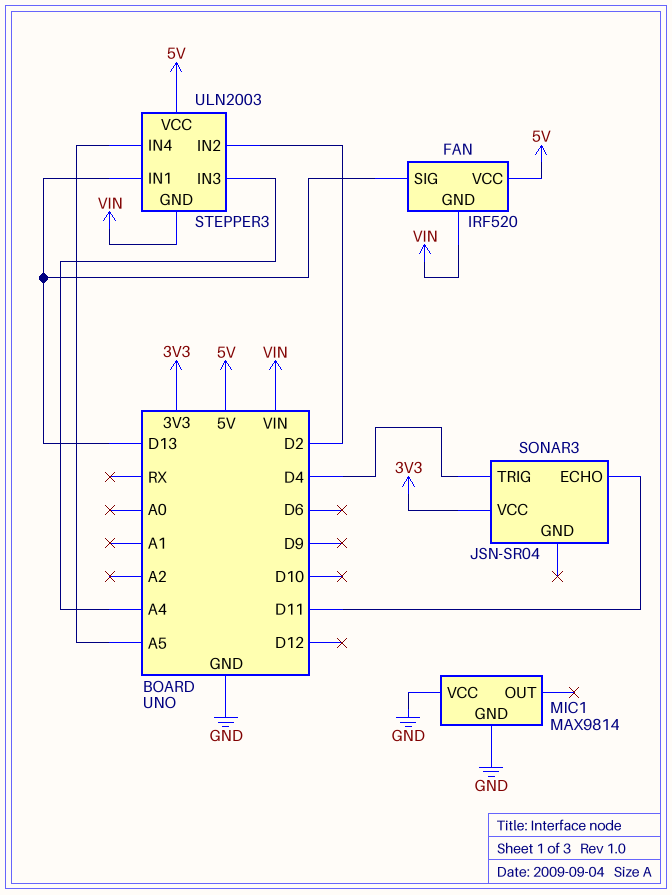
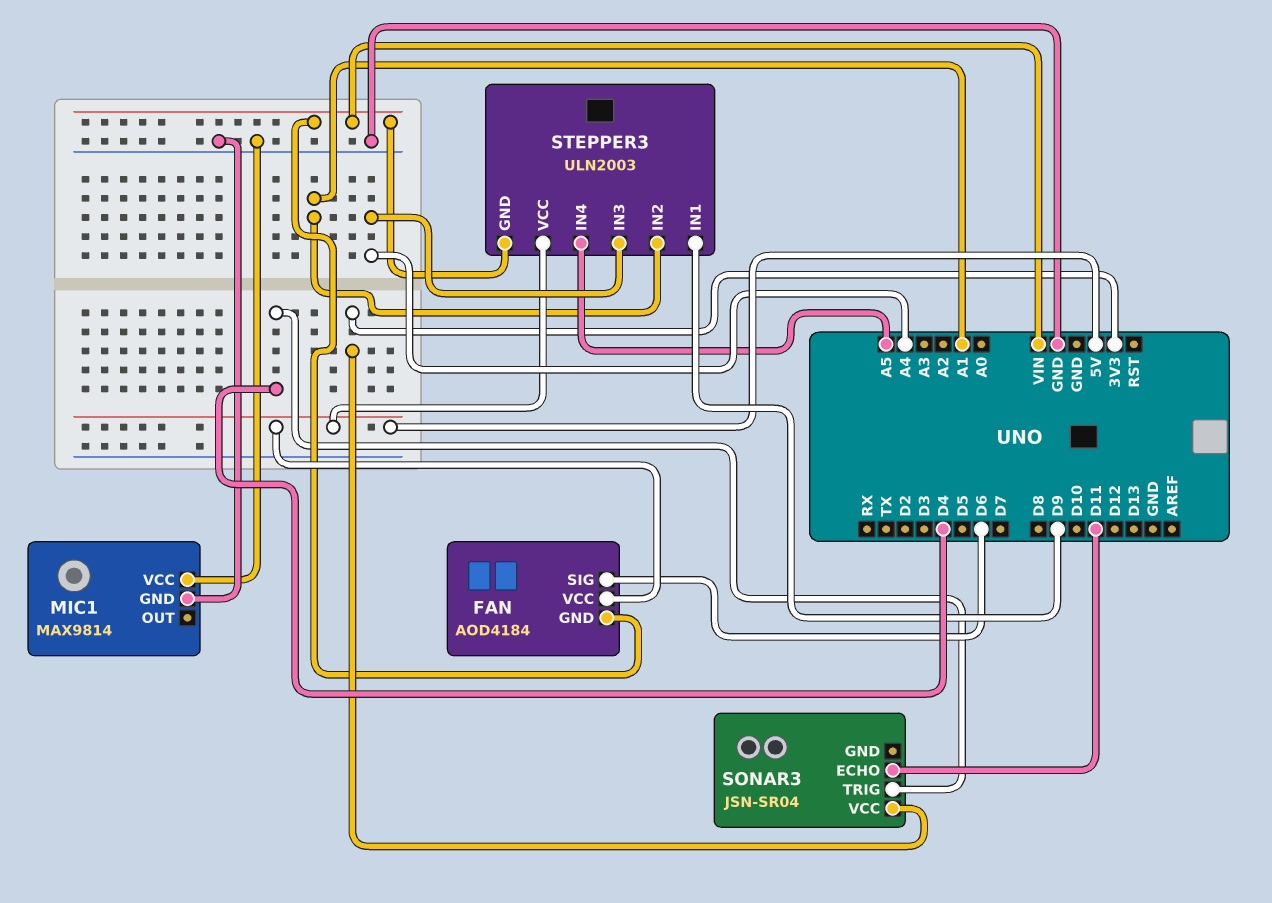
FAN: IRF520 -> AOD4184
FAN pin SIG: D13 -> D6
STEPPER3 pin IN1: D13 -> D9
STEPPER3 pin IN2: D2 -> A1

